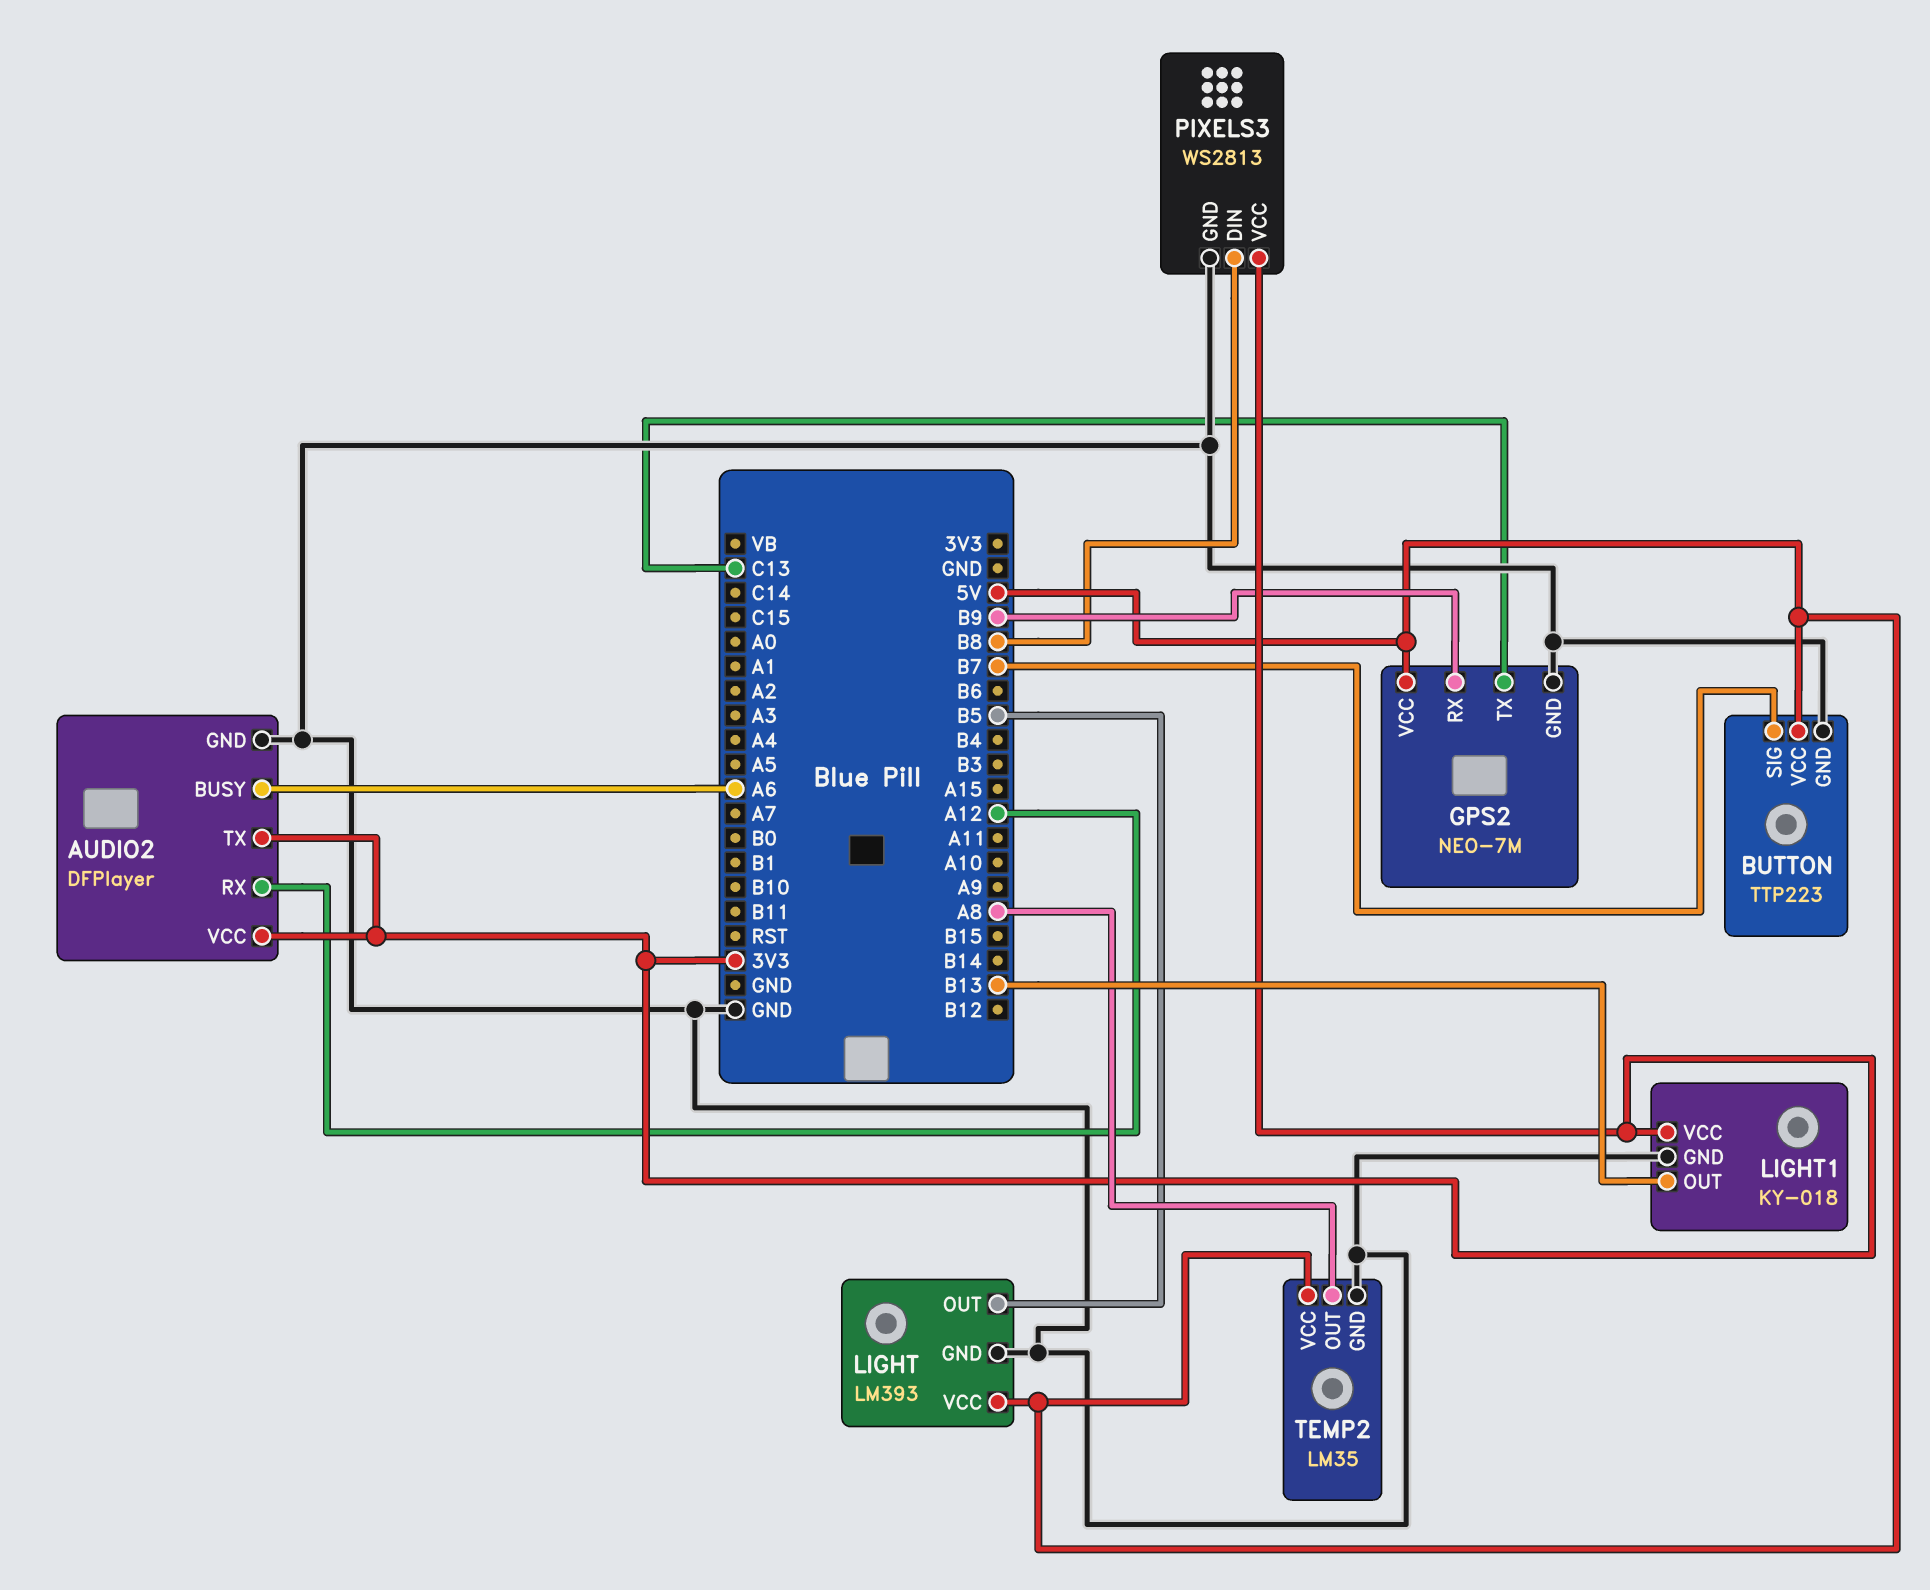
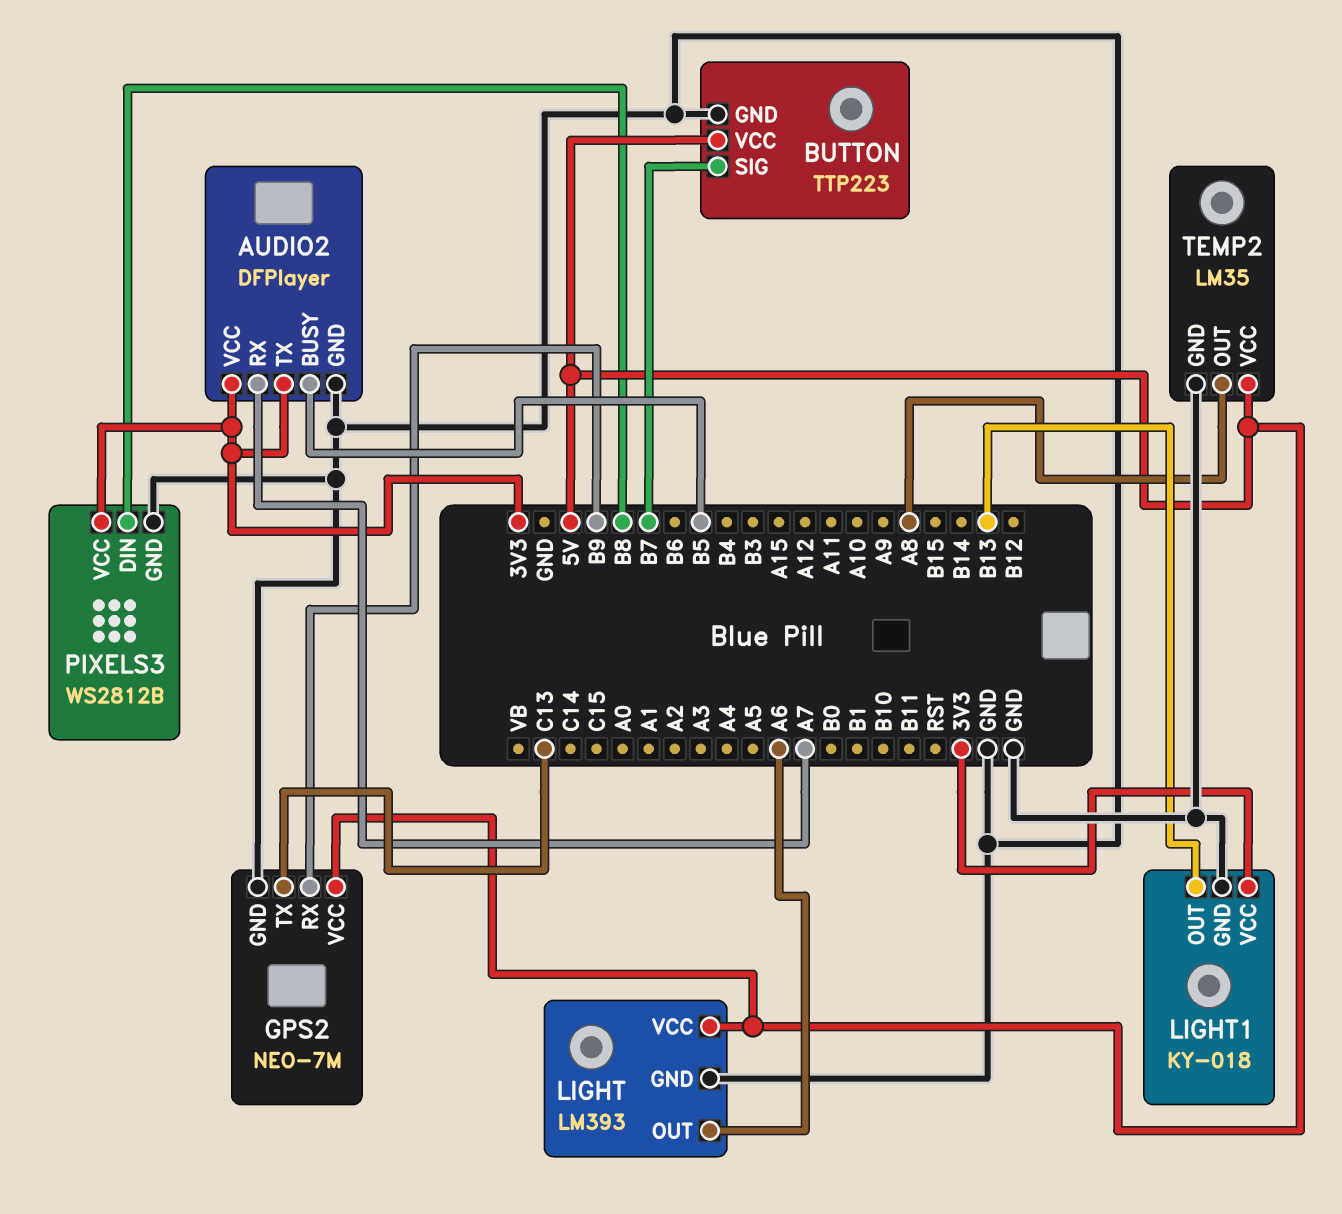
AUDIO2 pin BUSY: A6 -> B5
AUDIO2 pin RX: A12 -> A7
LIGHT pin OUT: B5 -> A6
PIXELS3: WS2813 -> WS2812B

